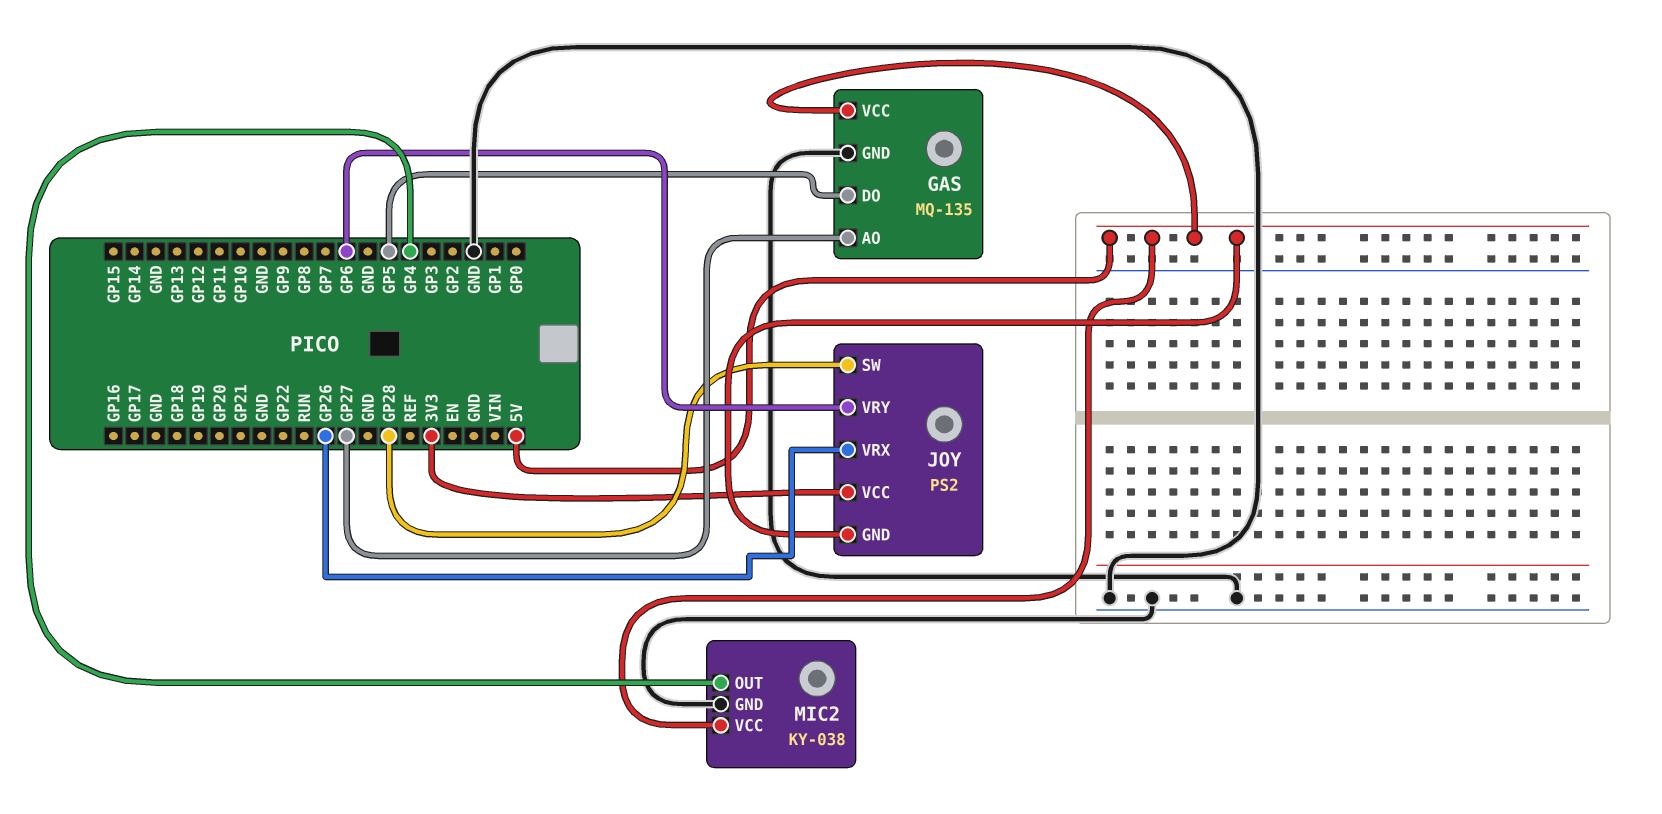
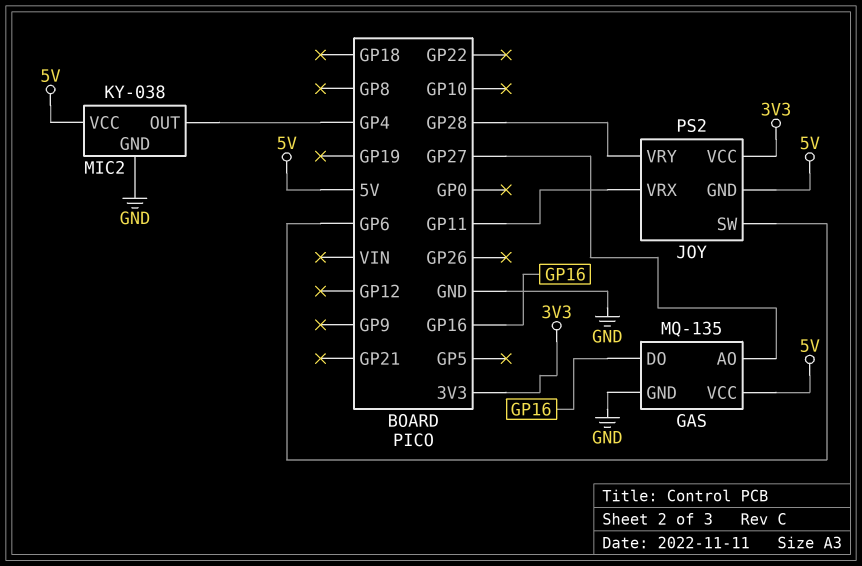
GAS pin DO: GP5 -> GP16
JOY pin SW: GP28 -> GP6
JOY pin VRX: GP26 -> GP11
JOY pin VRY: GP6 -> GP28

